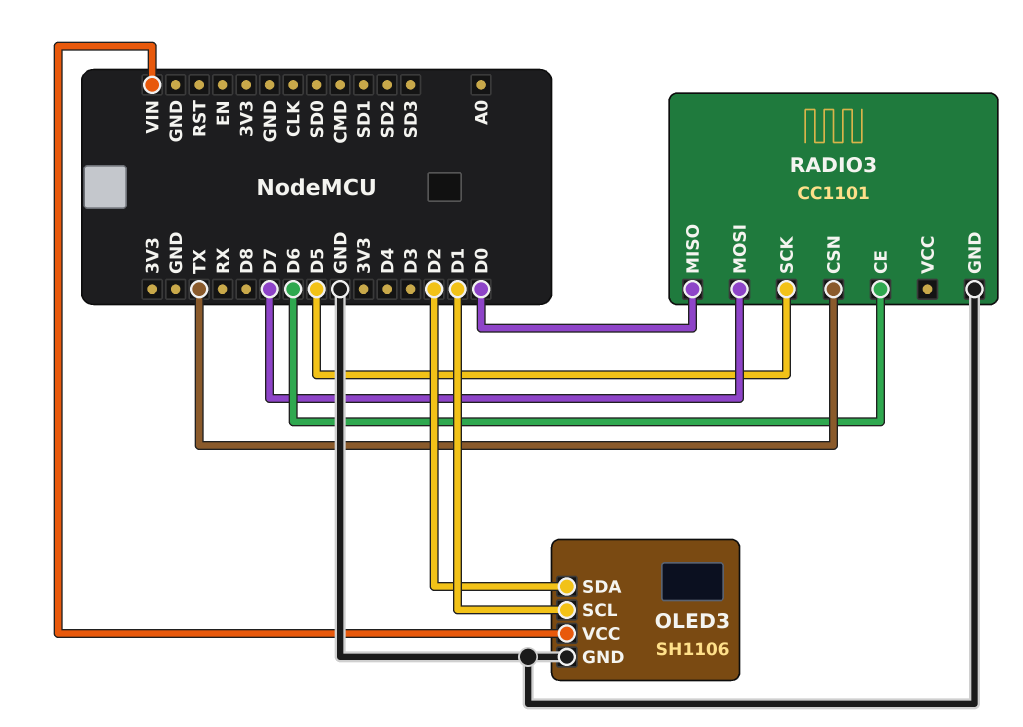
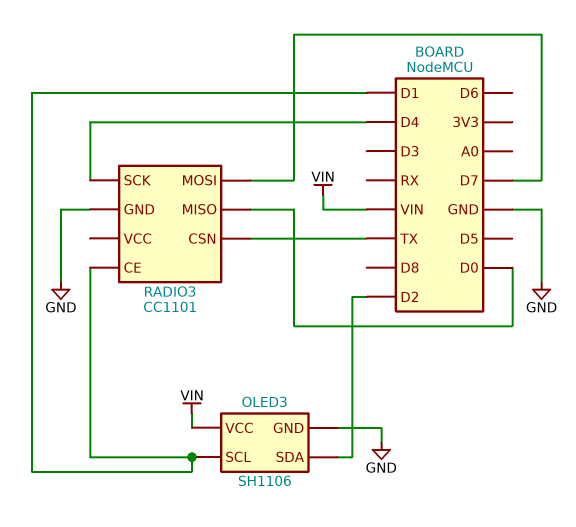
RADIO3 pin CE: D6 -> D1
RADIO3 pin SCK: D5 -> D4

